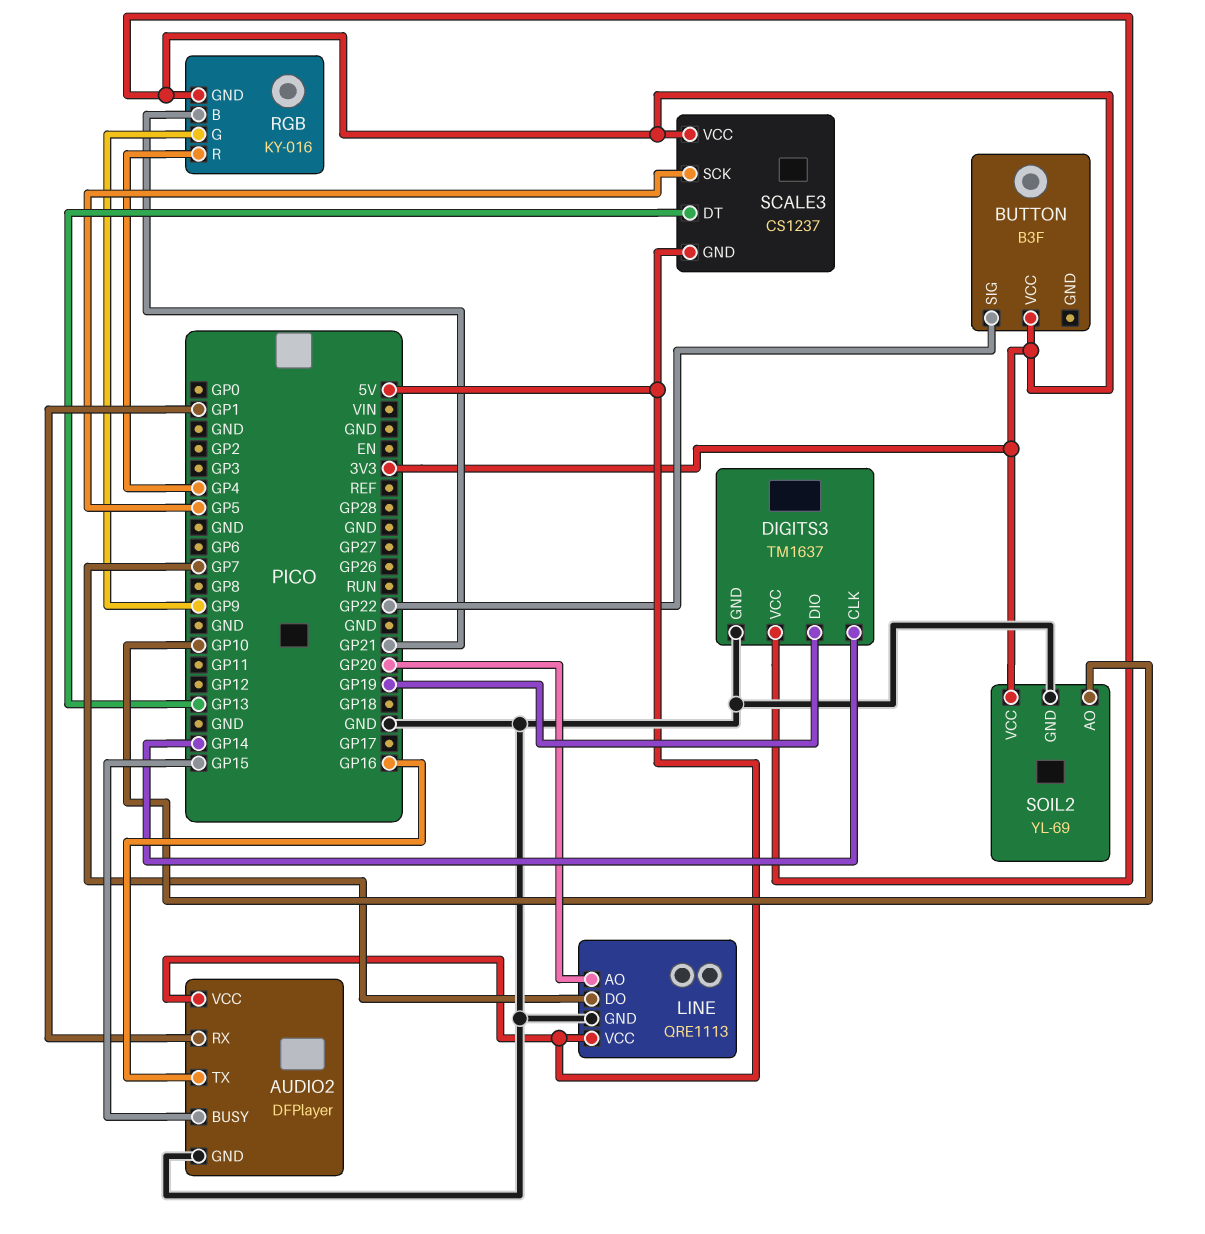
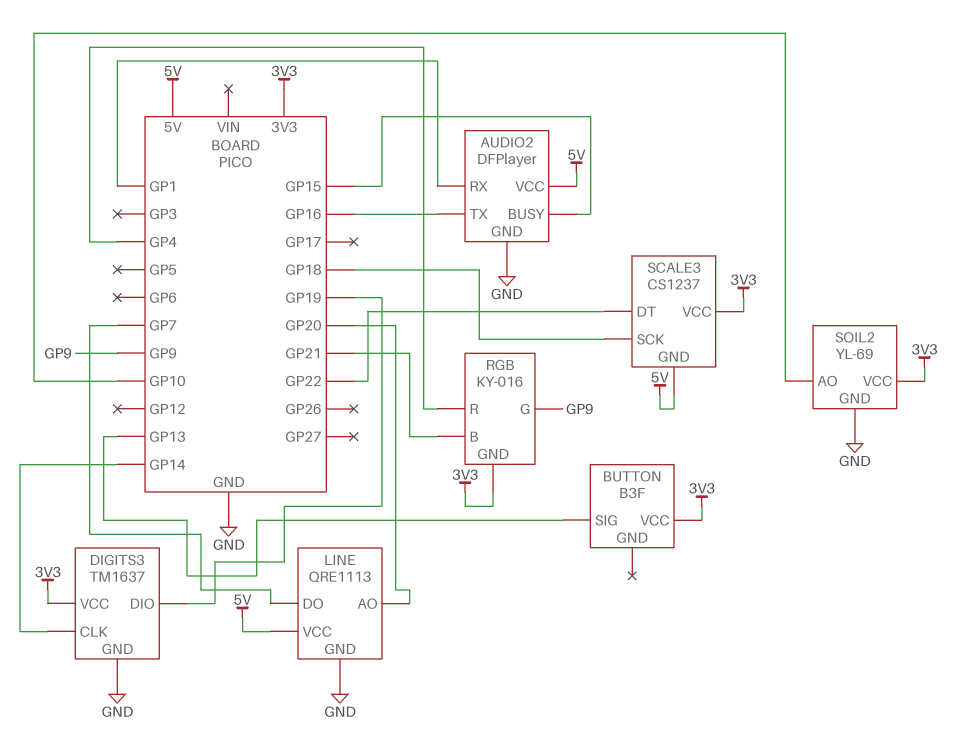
BUTTON pin SIG: GP22 -> GP13
SCALE3 pin DT: GP13 -> GP22
SCALE3 pin SCK: GP5 -> GP18

